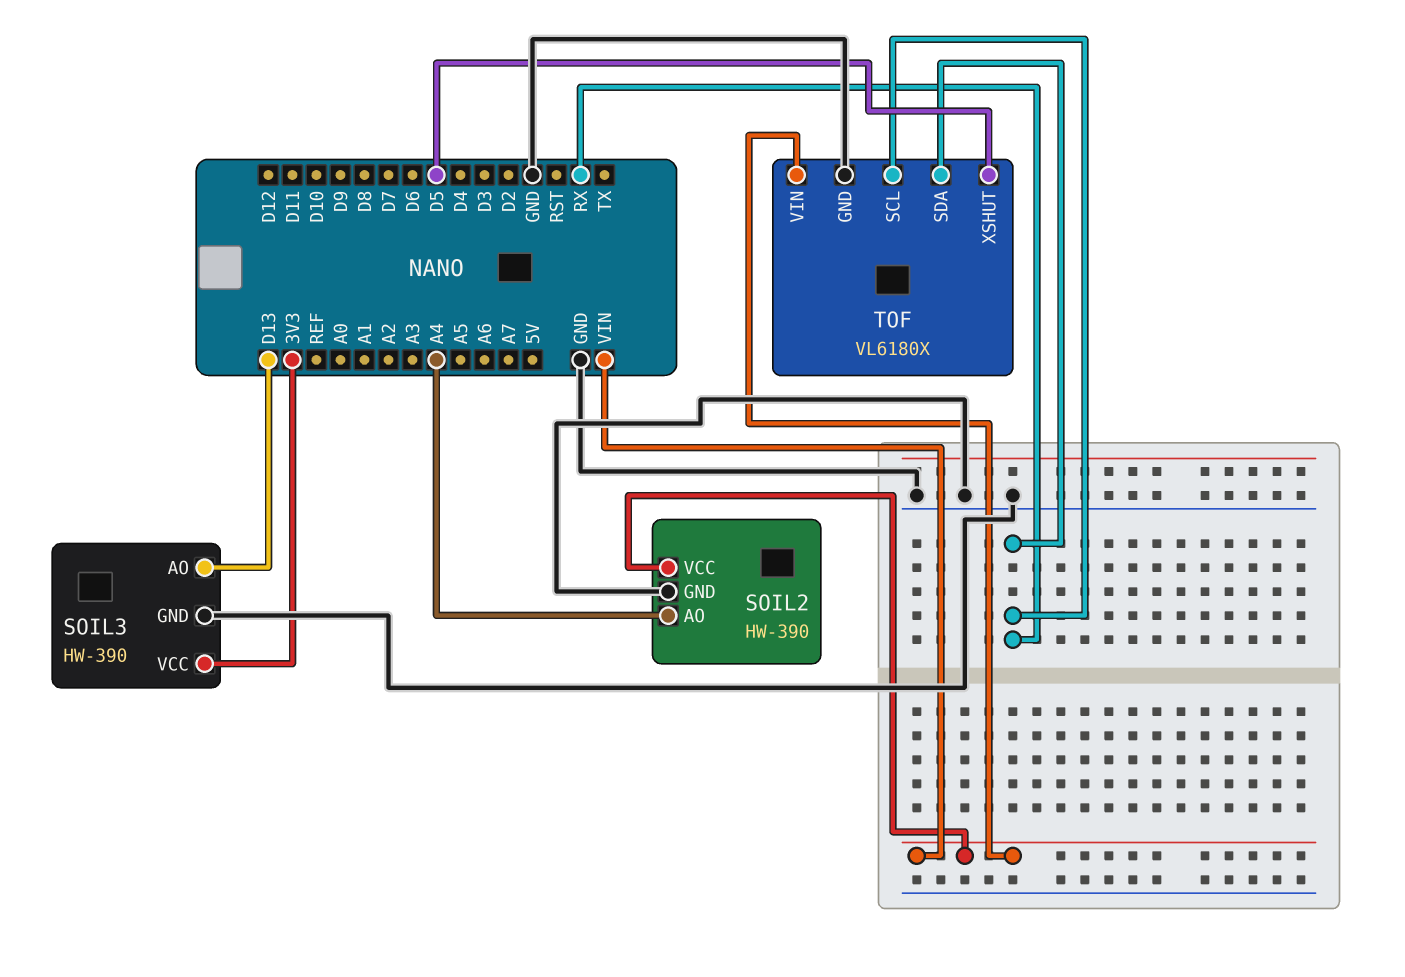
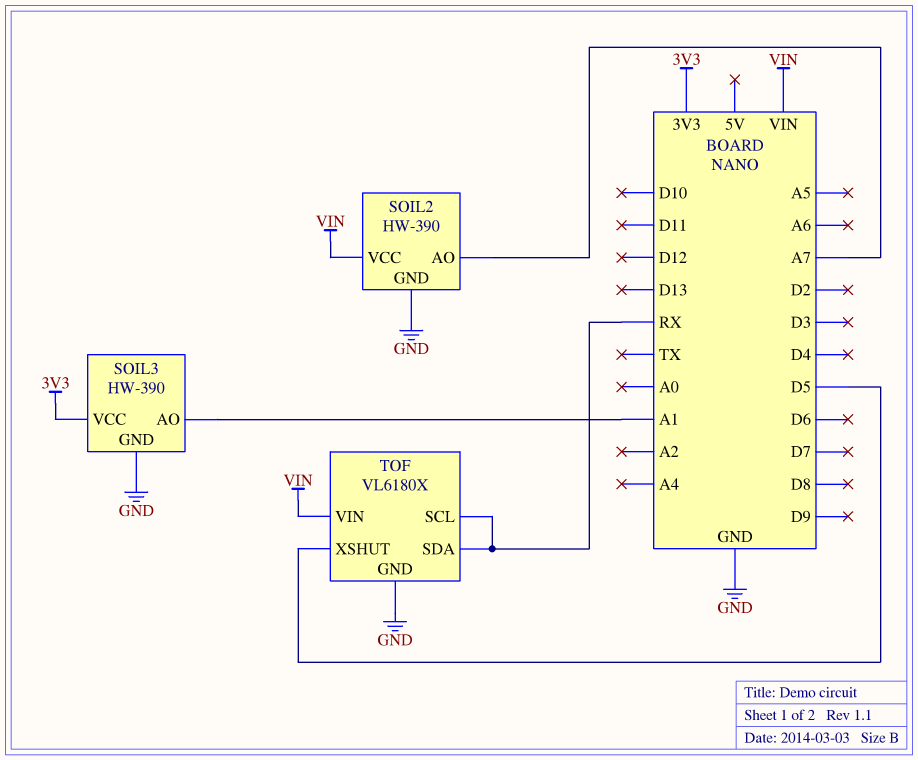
SOIL2 pin AO: A4 -> A7
SOIL3 pin AO: D13 -> A1

